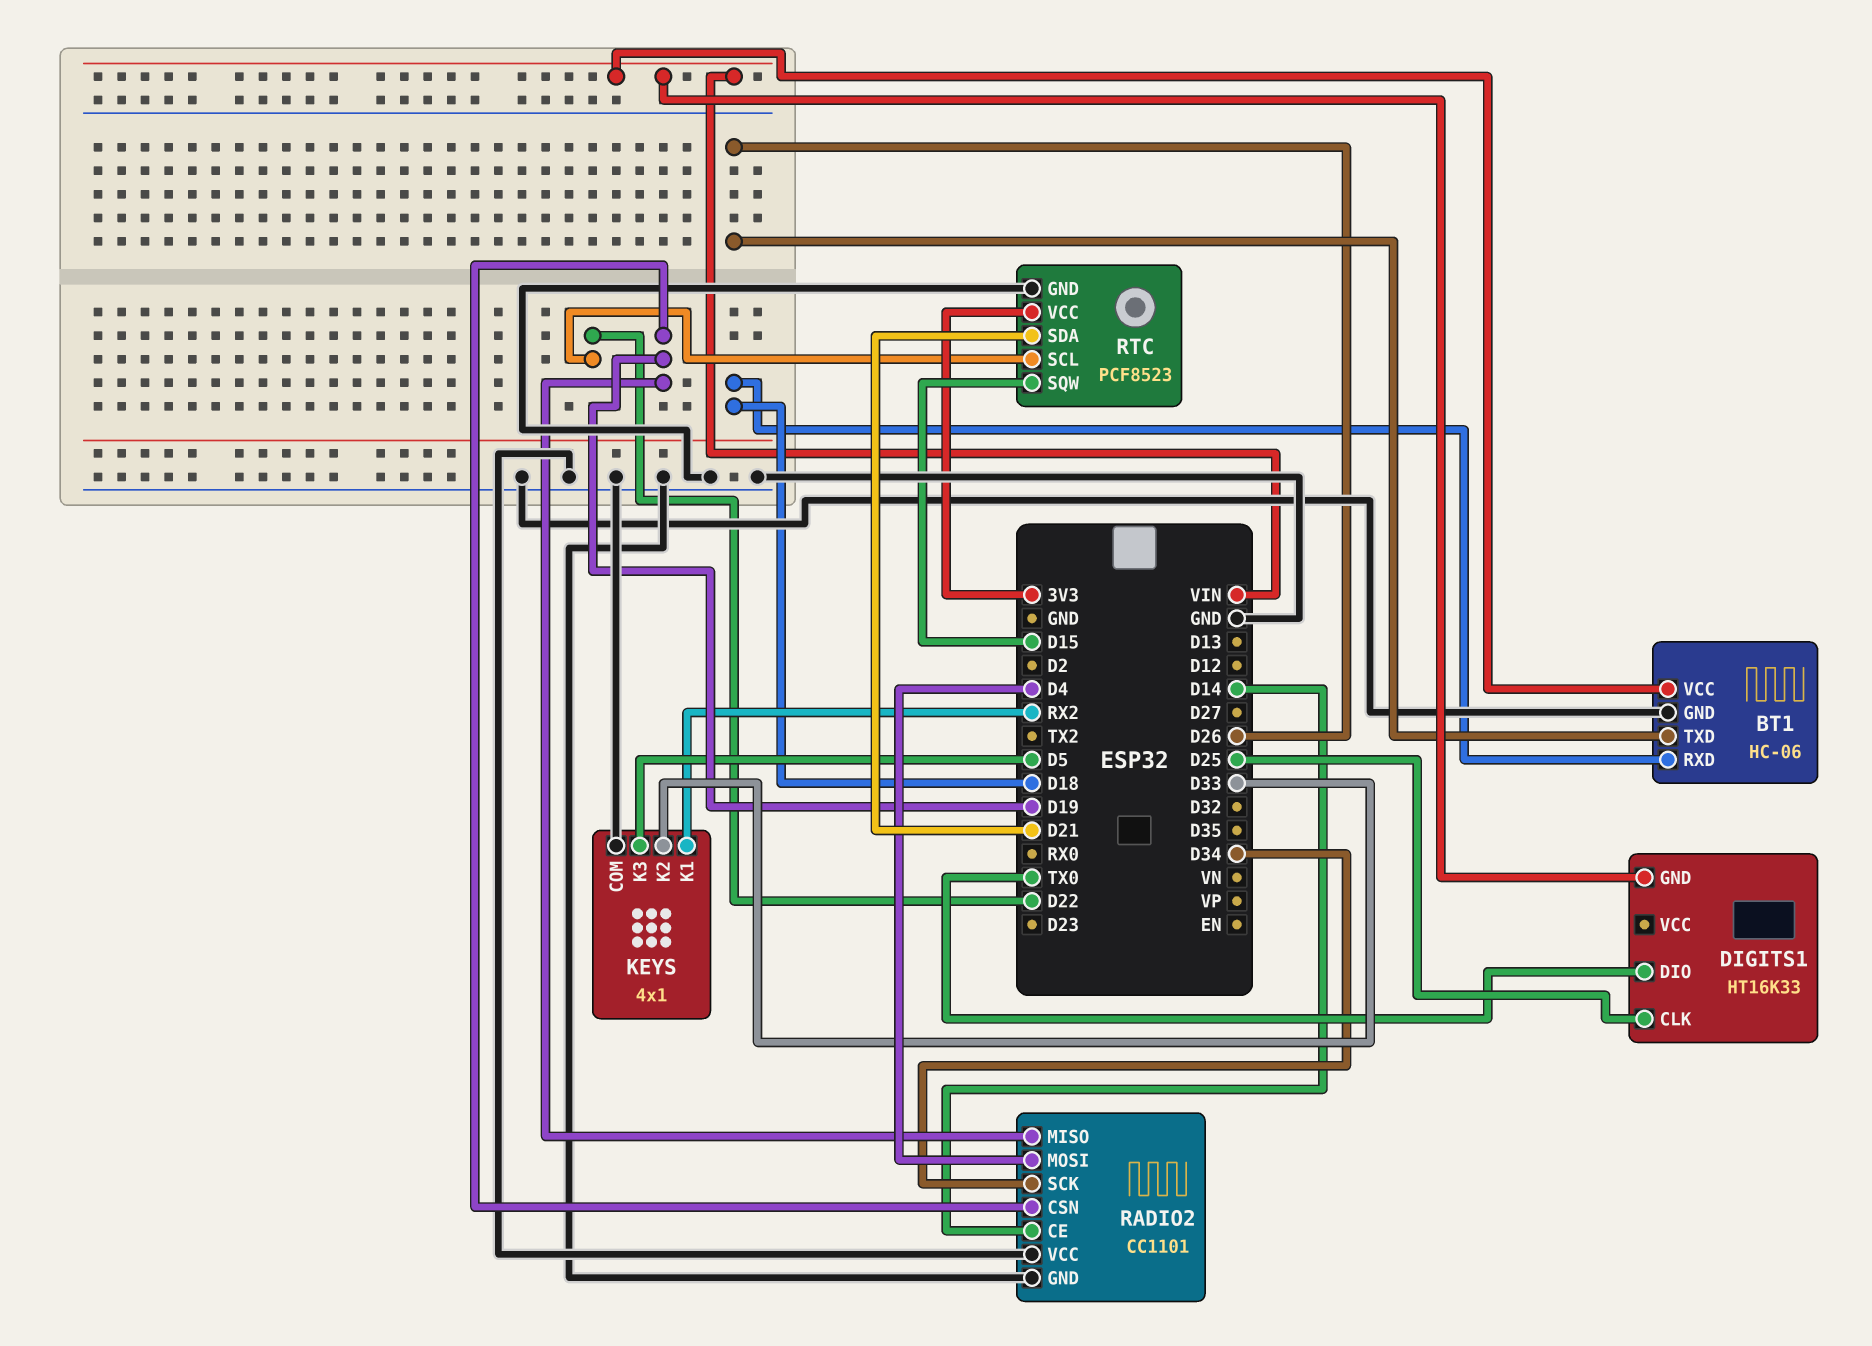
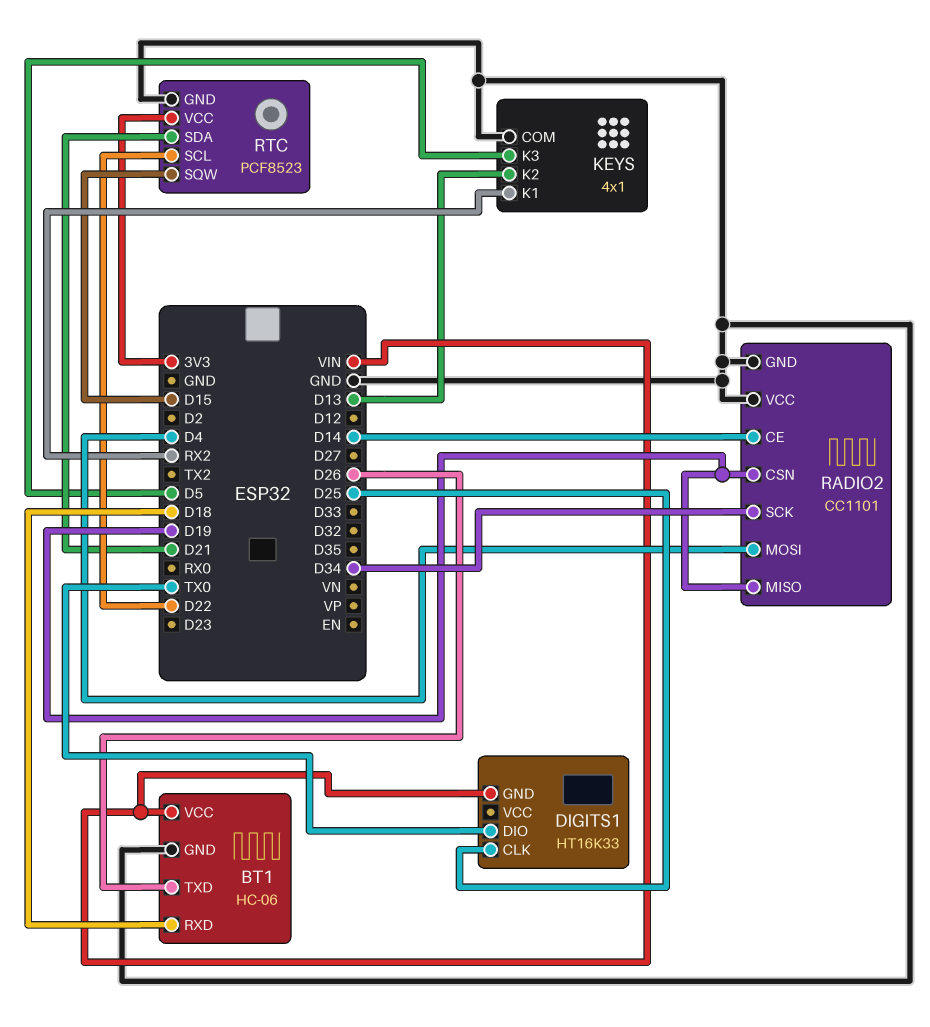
KEYS pin K2: D33 -> D13

